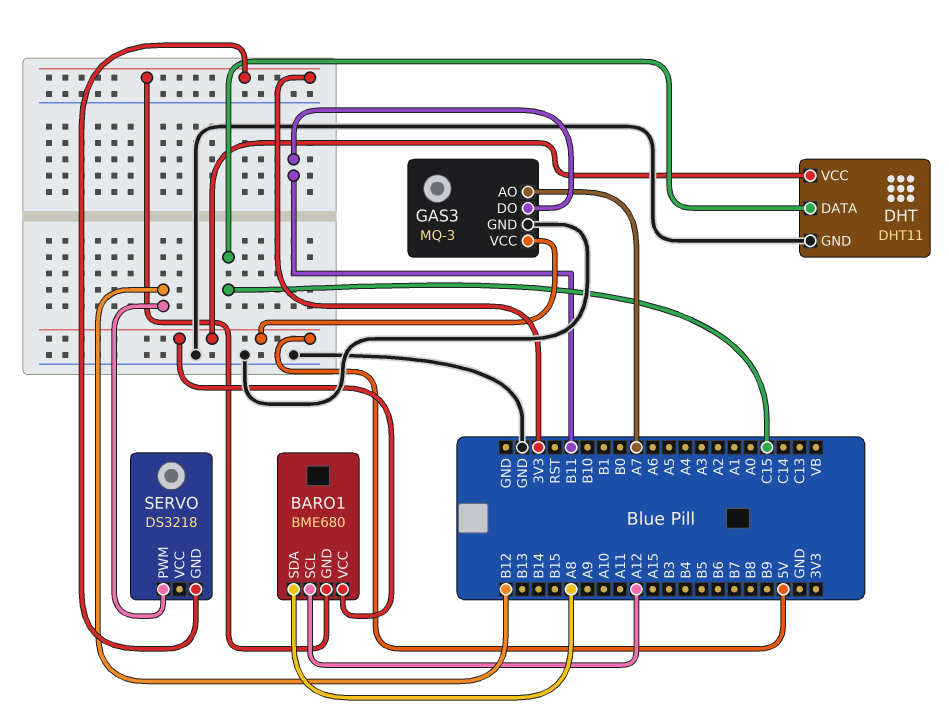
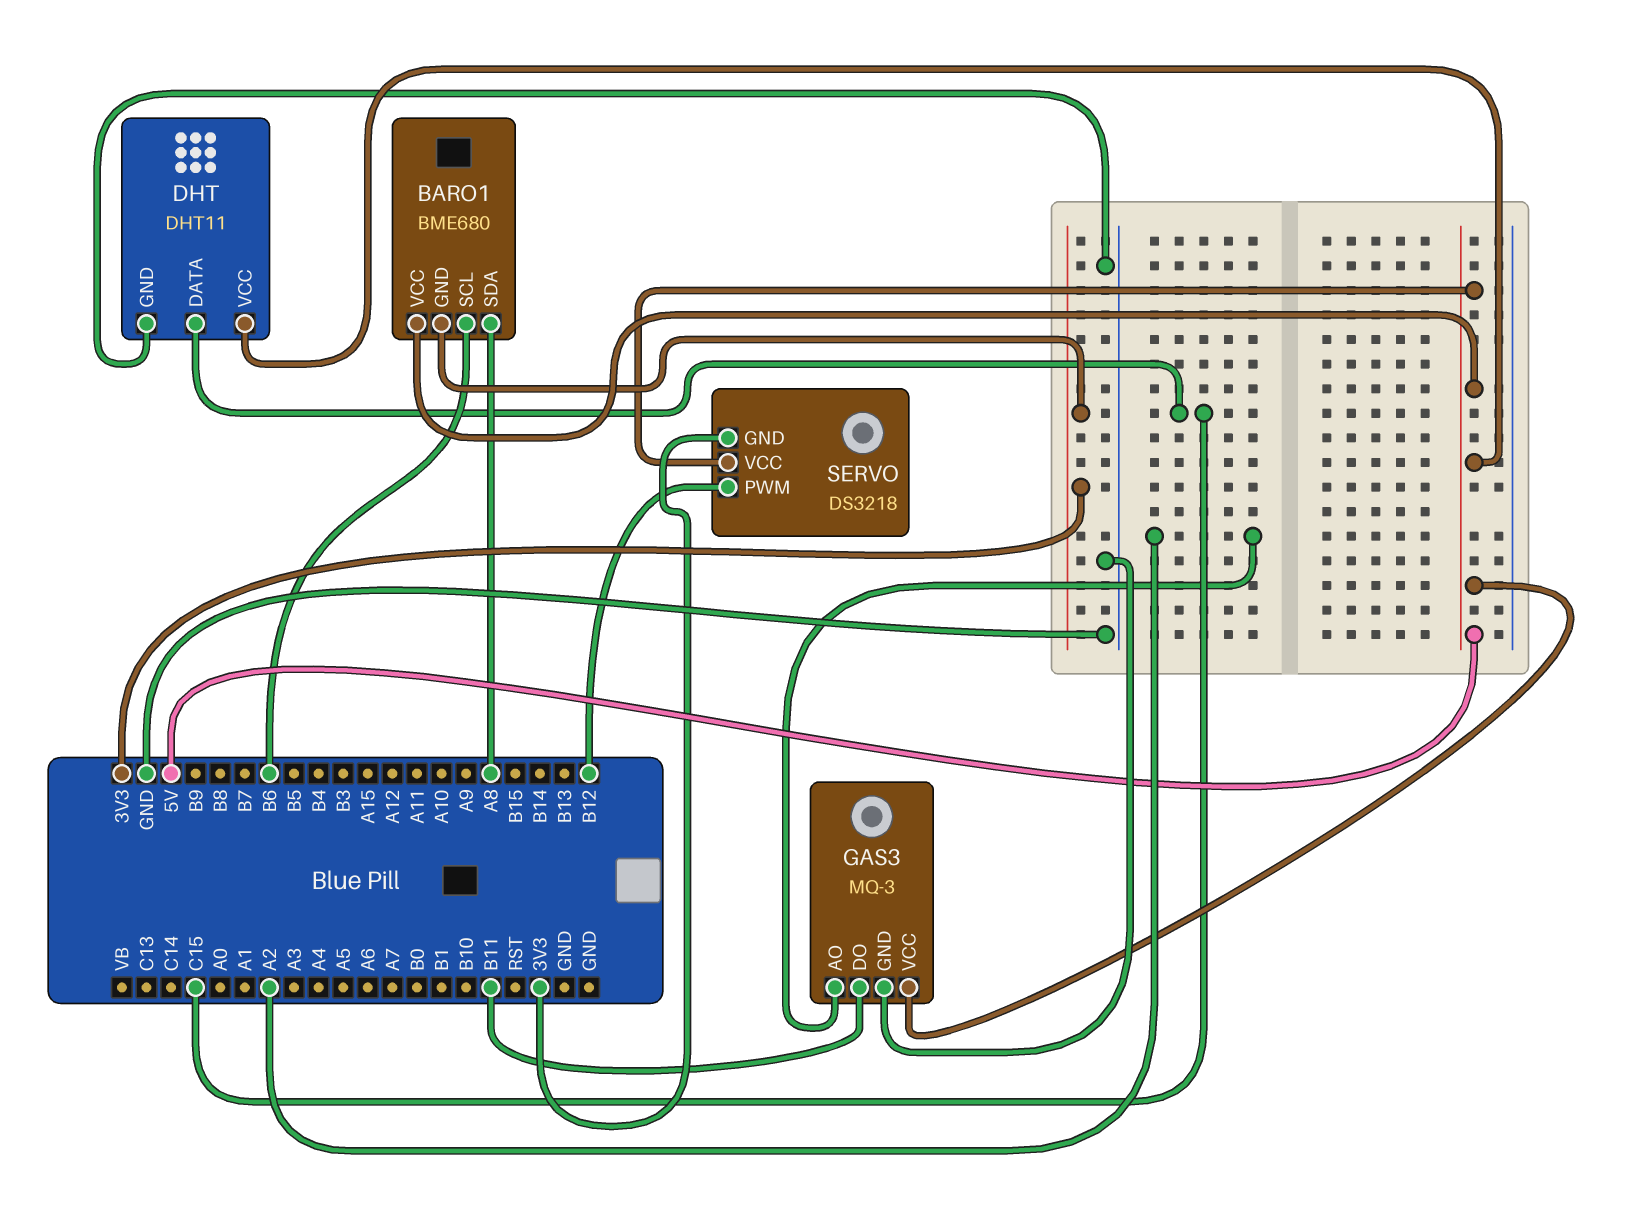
BARO1 pin SCL: A12 -> B6
GAS3 pin AO: A7 -> A2
SERVO pin VCC: none -> 5V

